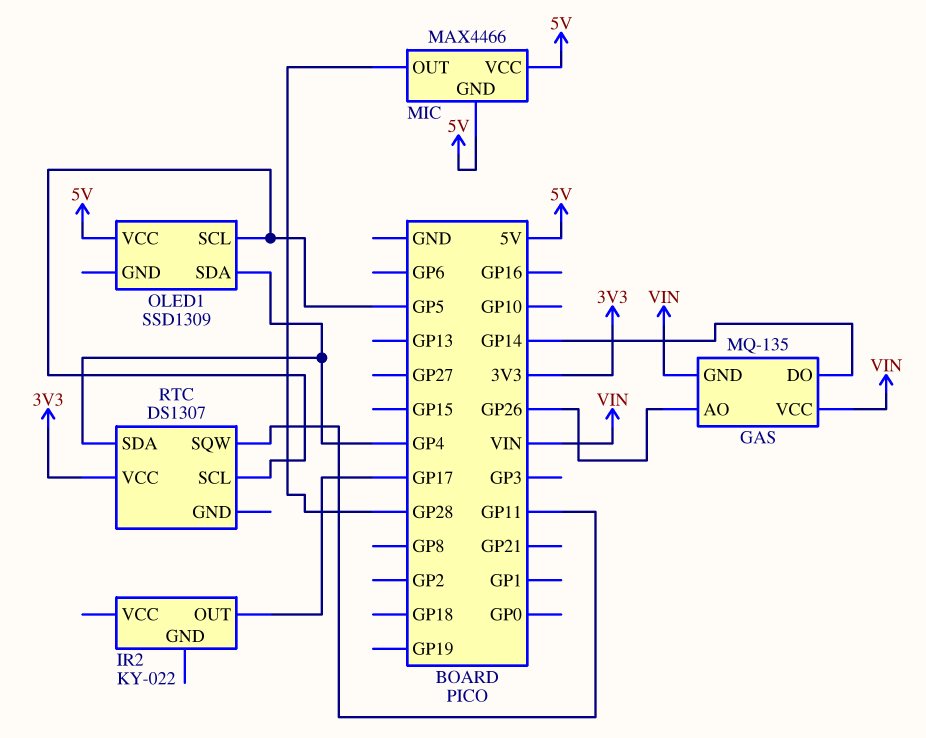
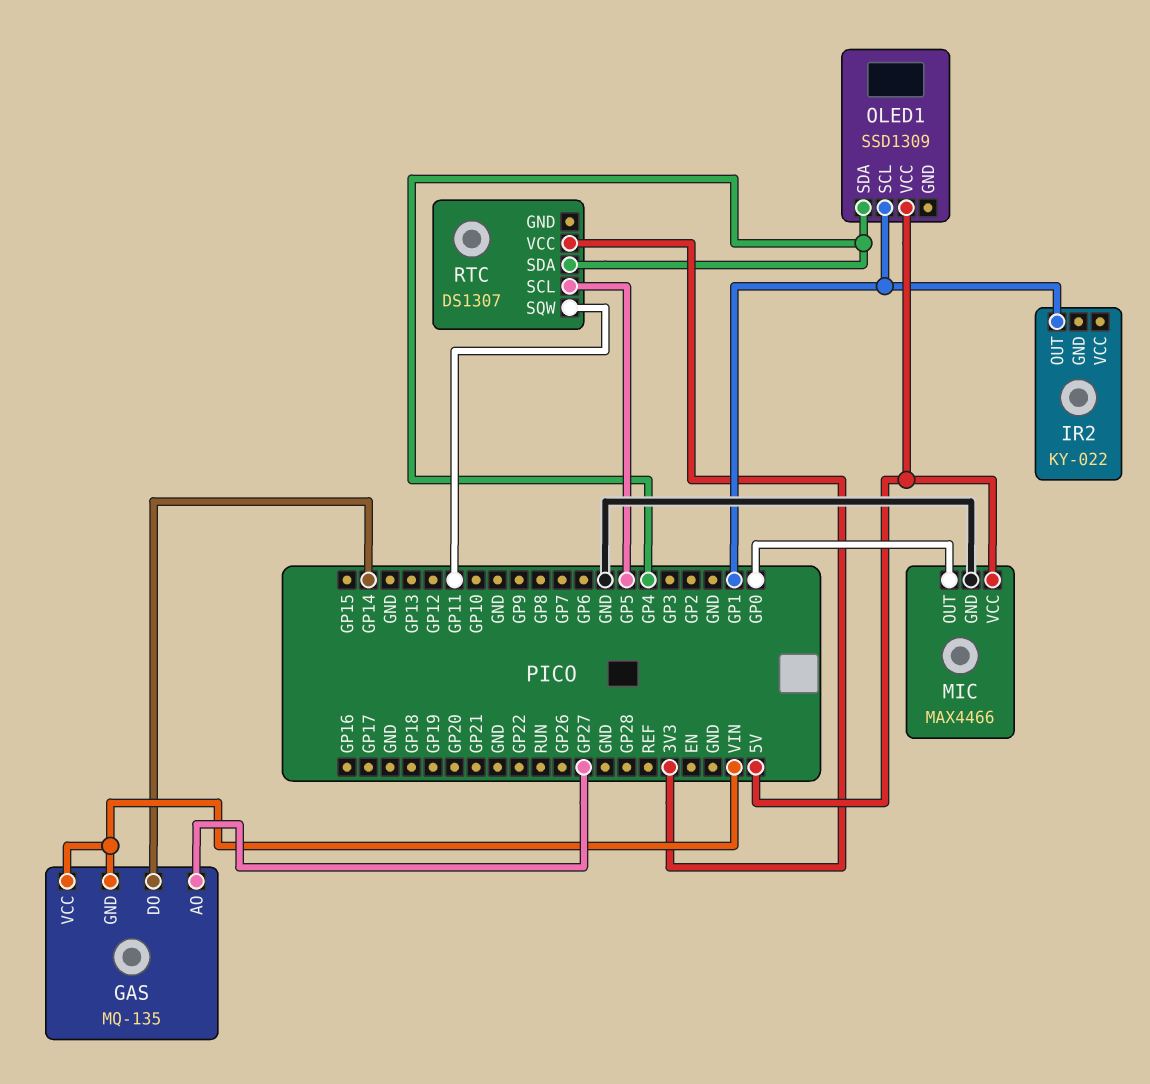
GAS pin AO: GP26 -> GP27
IR2 pin OUT: GP17 -> GP1
MIC pin GND: 5V -> GND
MIC pin OUT: GP28 -> GP0
OLED1 pin SCL: GP5 -> GP1

